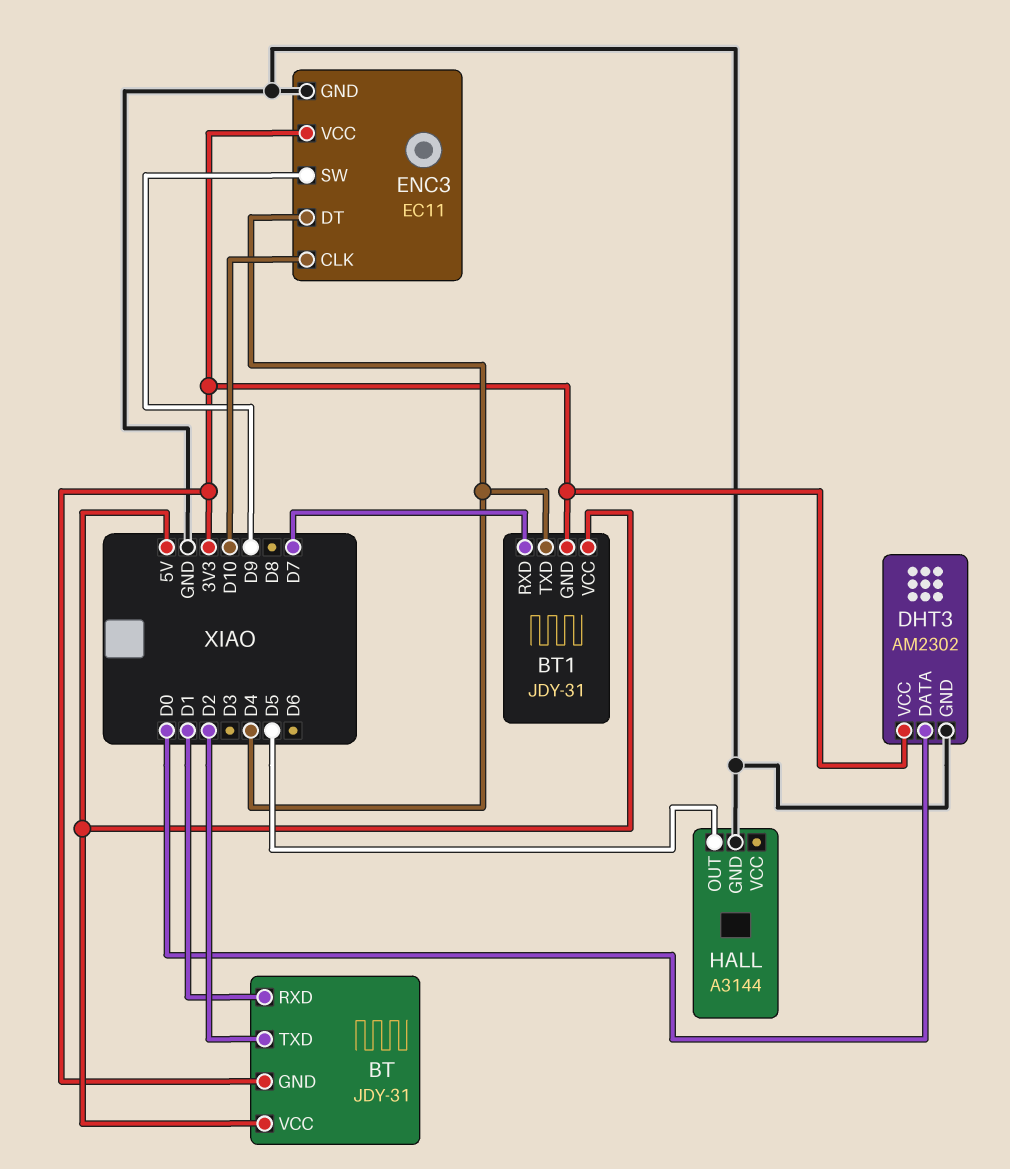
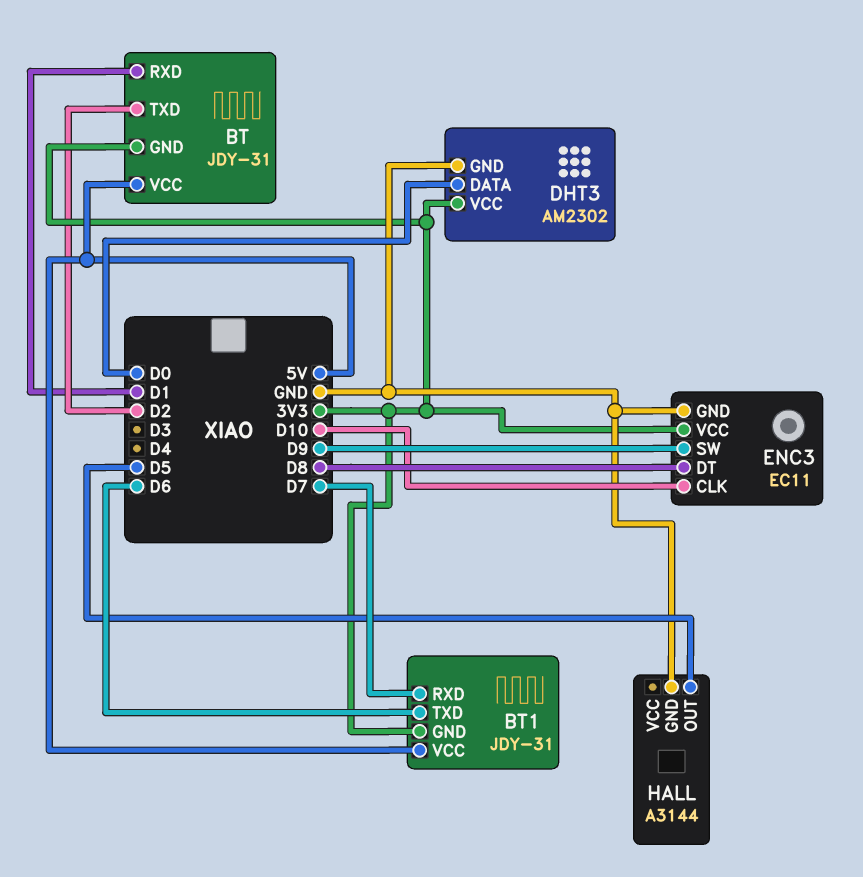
BT1 pin TXD: D4 -> D6
ENC3 pin DT: D4 -> D8

